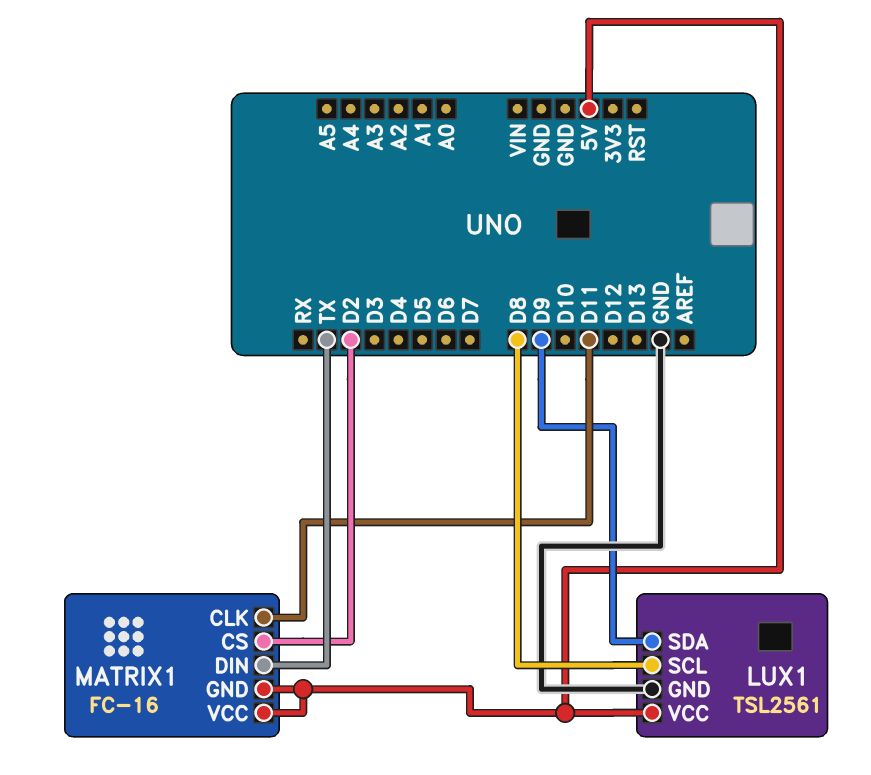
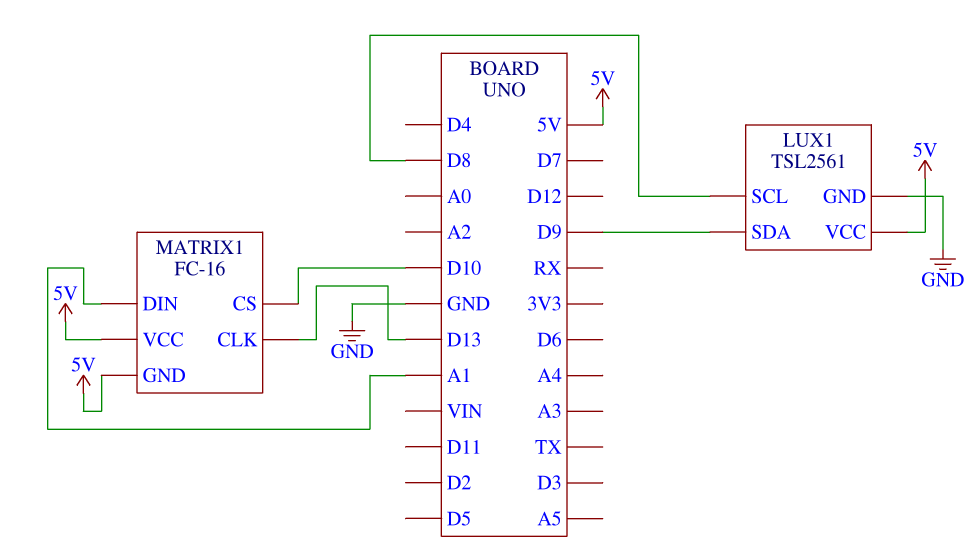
MATRIX1 pin CLK: D11 -> D13
MATRIX1 pin CS: D2 -> D10
MATRIX1 pin DIN: TX -> A1

